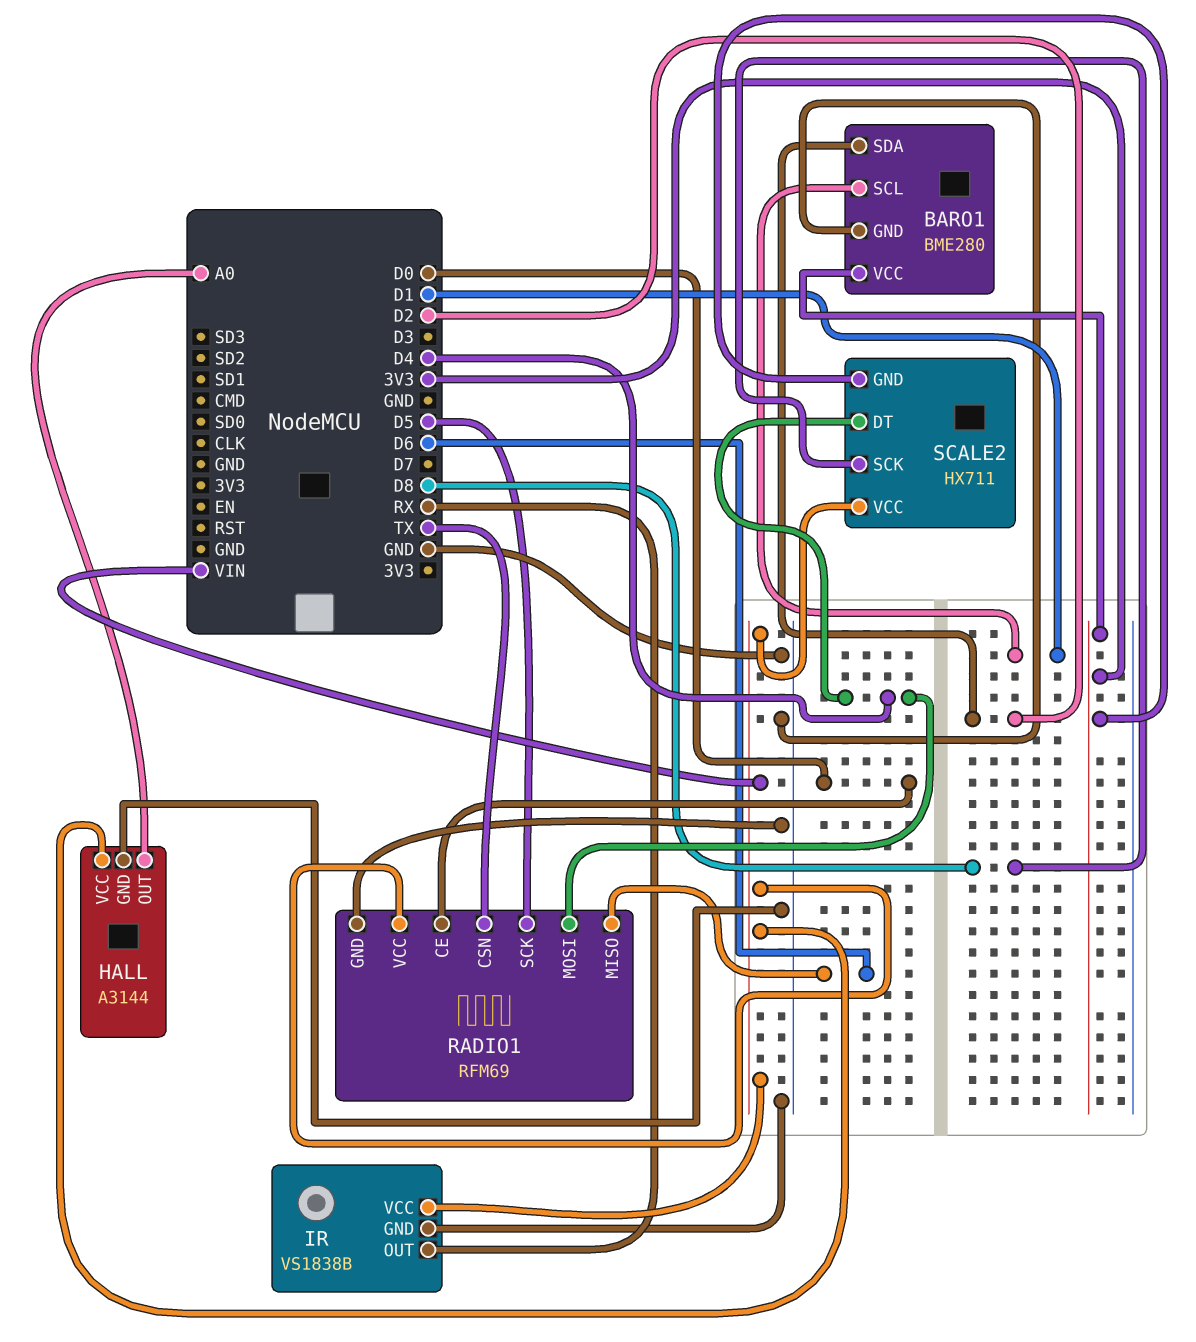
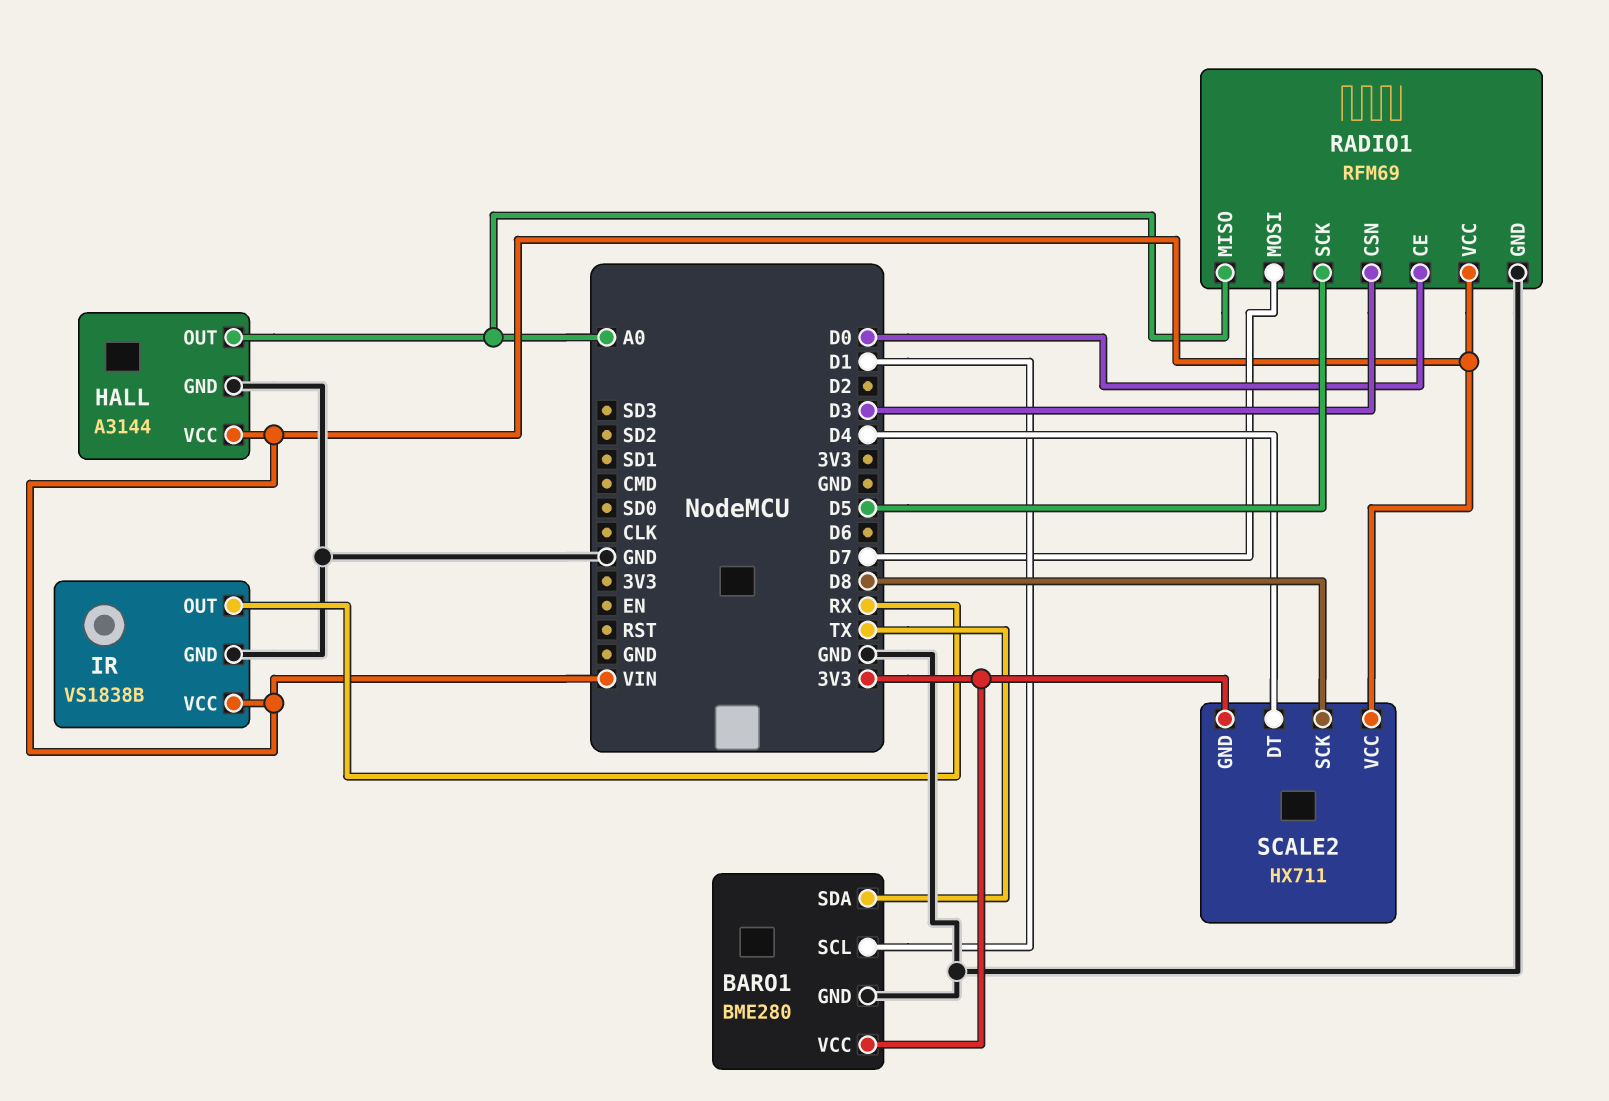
BARO1 pin SDA: D2 -> TX
RADIO1 pin CSN: TX -> D3
RADIO1 pin MISO: D6 -> A0
RADIO1 pin MOSI: D4 -> D7

